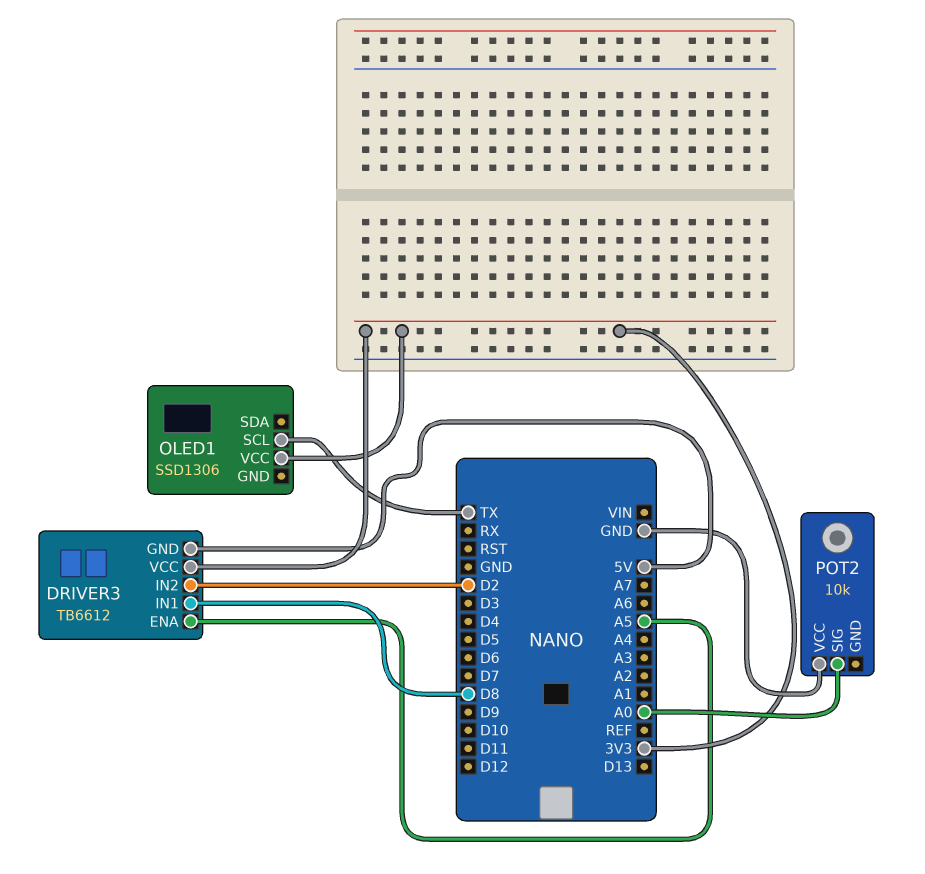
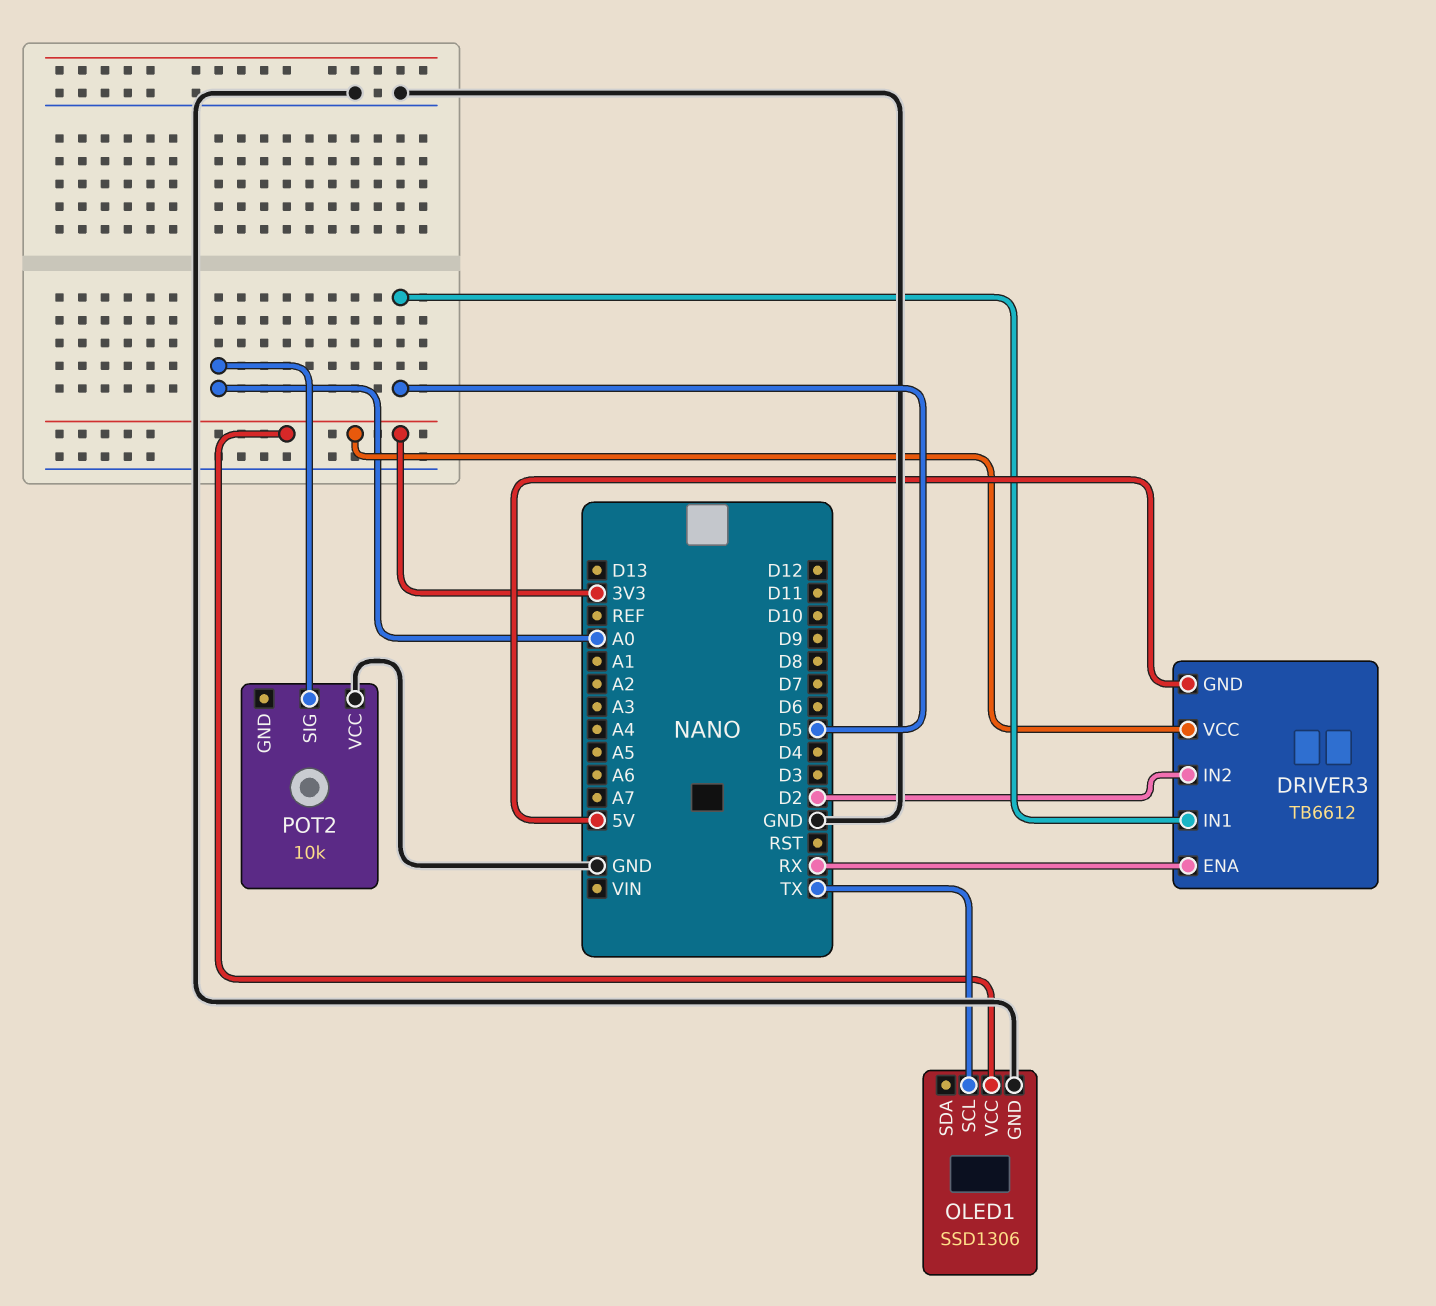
DRIVER3 pin ENA: A5 -> RX
DRIVER3 pin IN1: D8 -> D5
OLED1 pin GND: none -> GND

